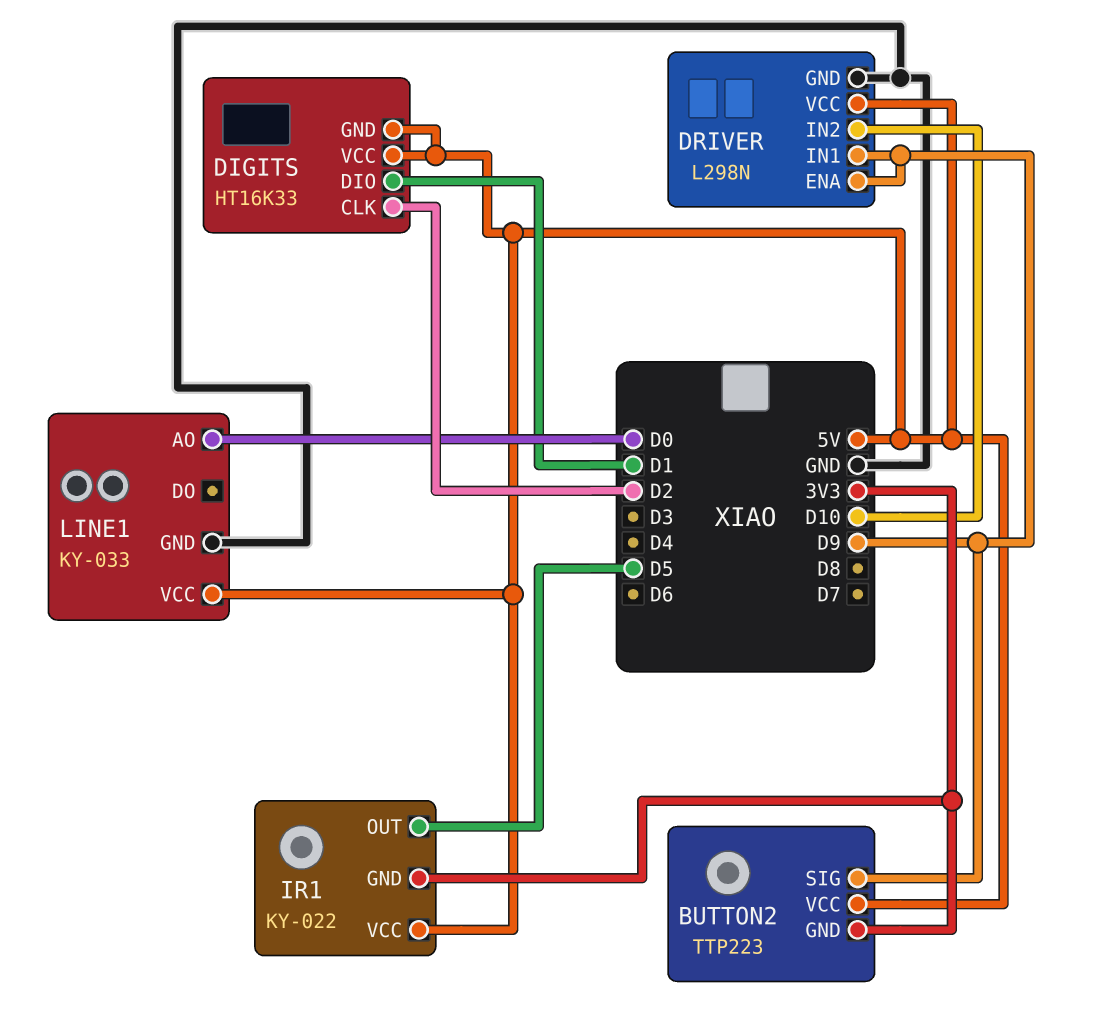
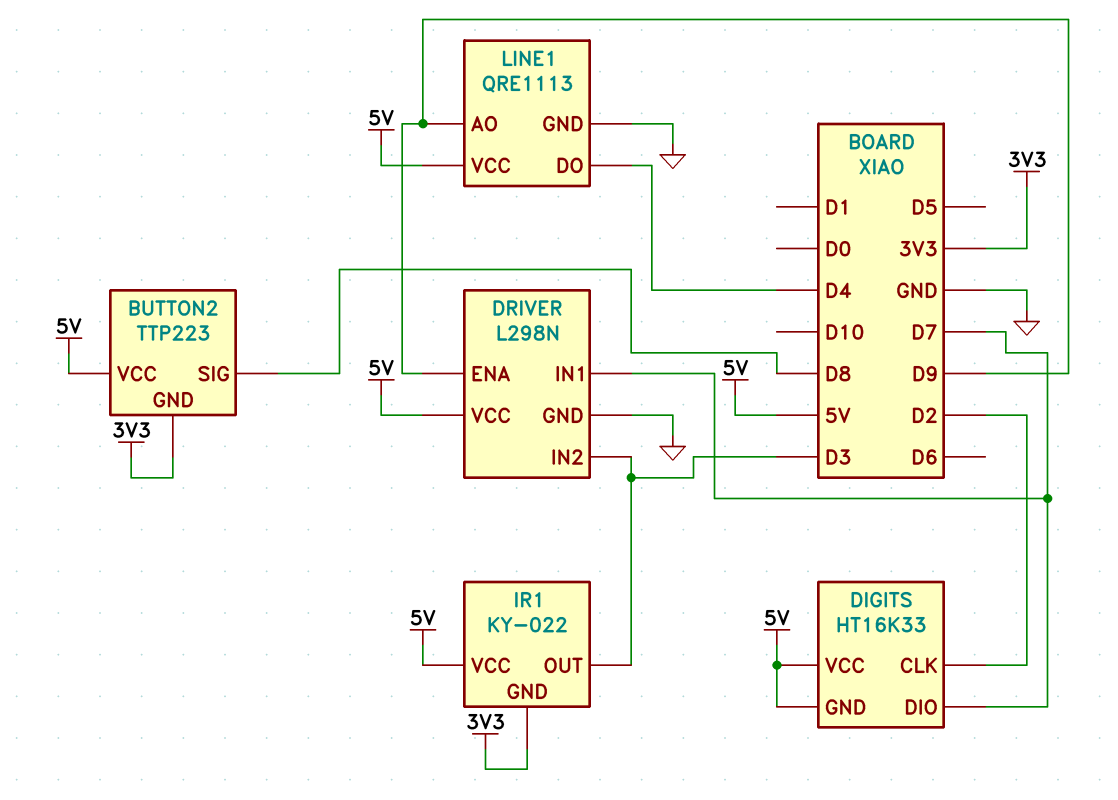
BUTTON2 pin SIG: D9 -> D8
DIGITS pin DIO: D1 -> D7
DRIVER pin IN1: D9 -> D7
DRIVER pin IN2: D10 -> D3
IR1 pin OUT: D5 -> D3
LINE1: KY-033 -> QRE1113
LINE1 pin AO: D0 -> D9
LINE1 pin DO: none -> D4

